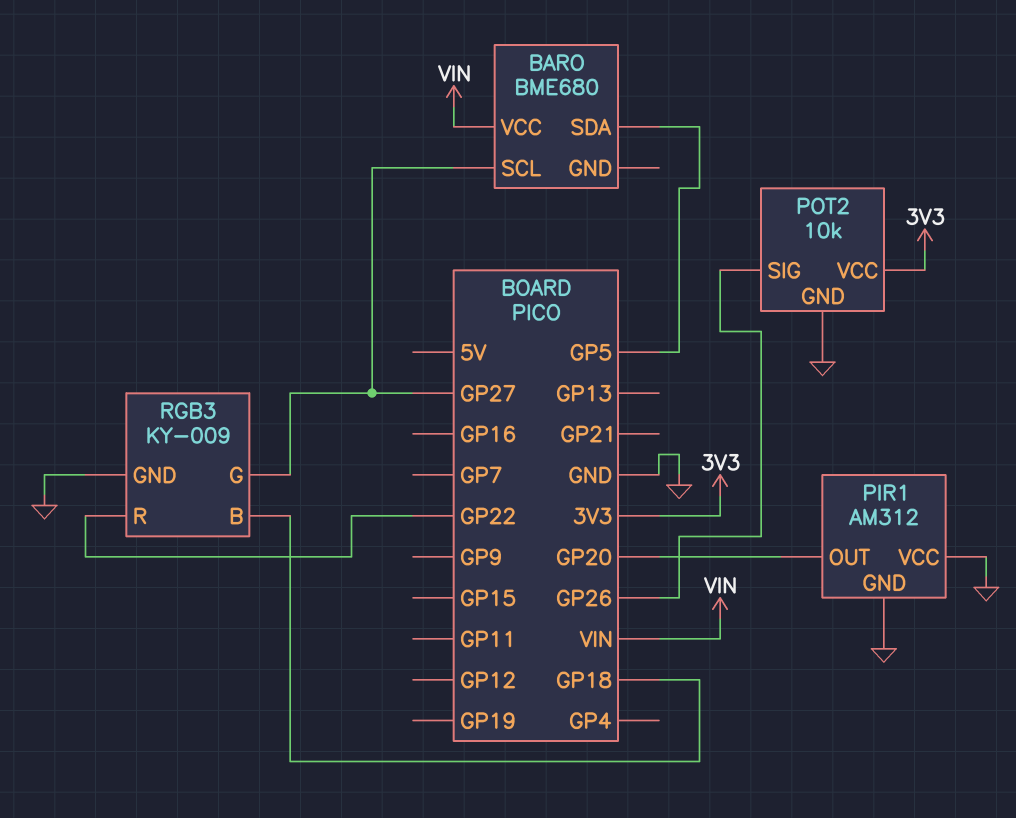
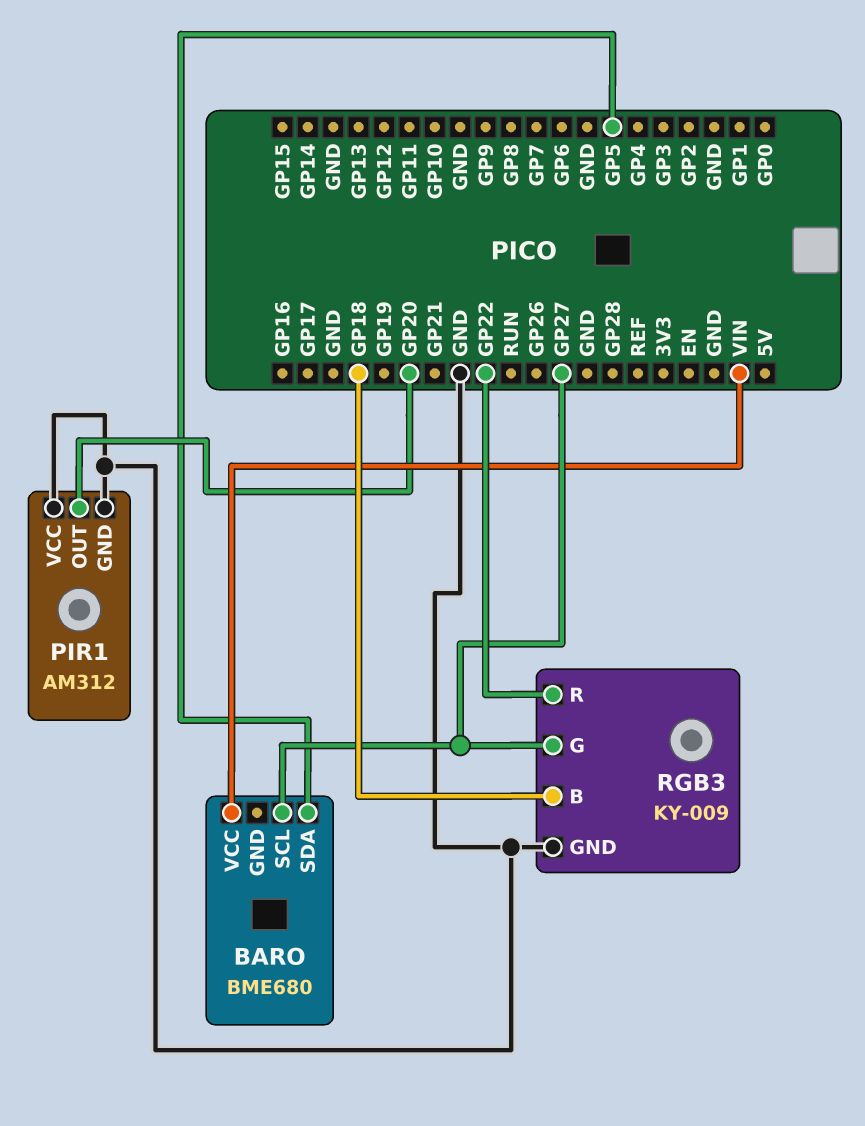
POT2: 10k -> none
POT2 pin GND: GND -> none
POT2 pin SIG: GP26 -> none
POT2 pin VCC: 3V3 -> none

